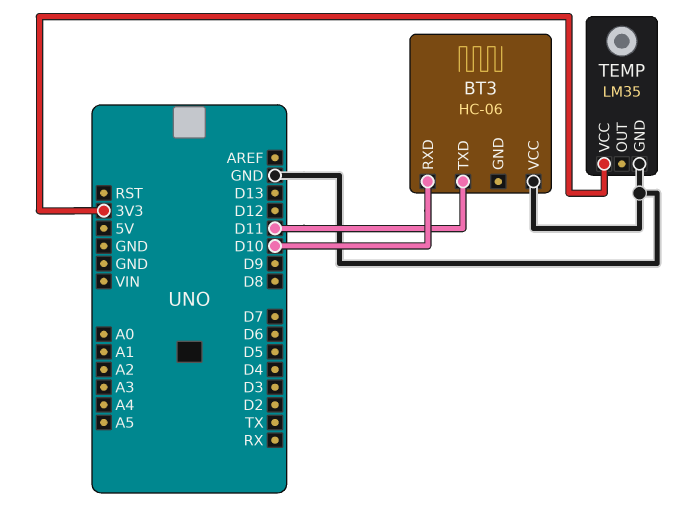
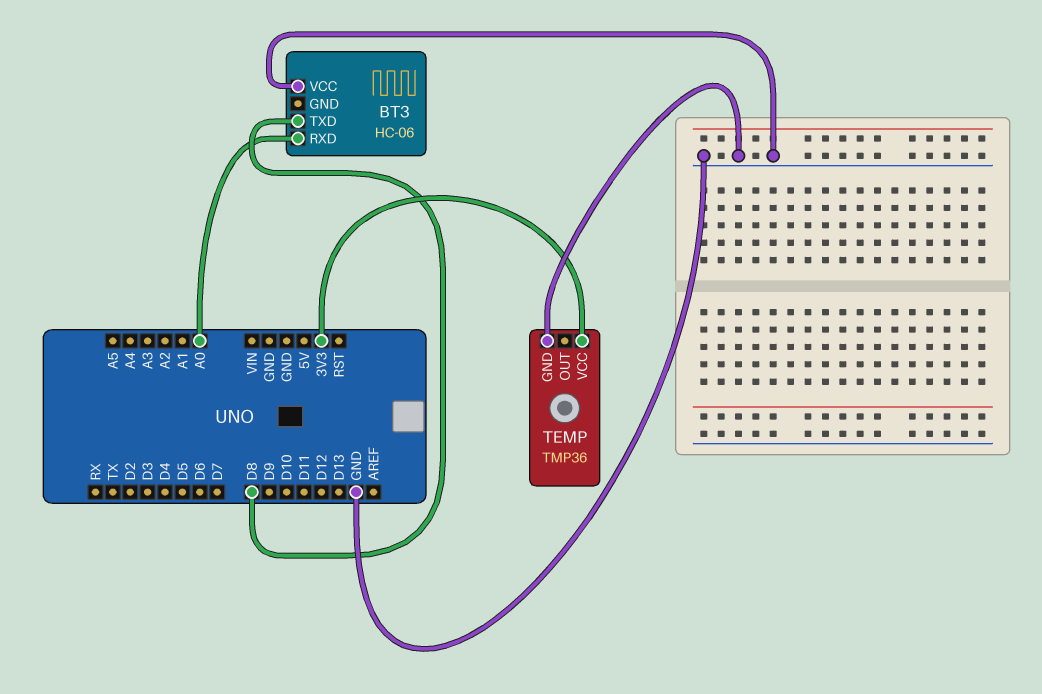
BT3 pin RXD: D10 -> A0
BT3 pin TXD: D11 -> D8
TEMP: LM35 -> TMP36

